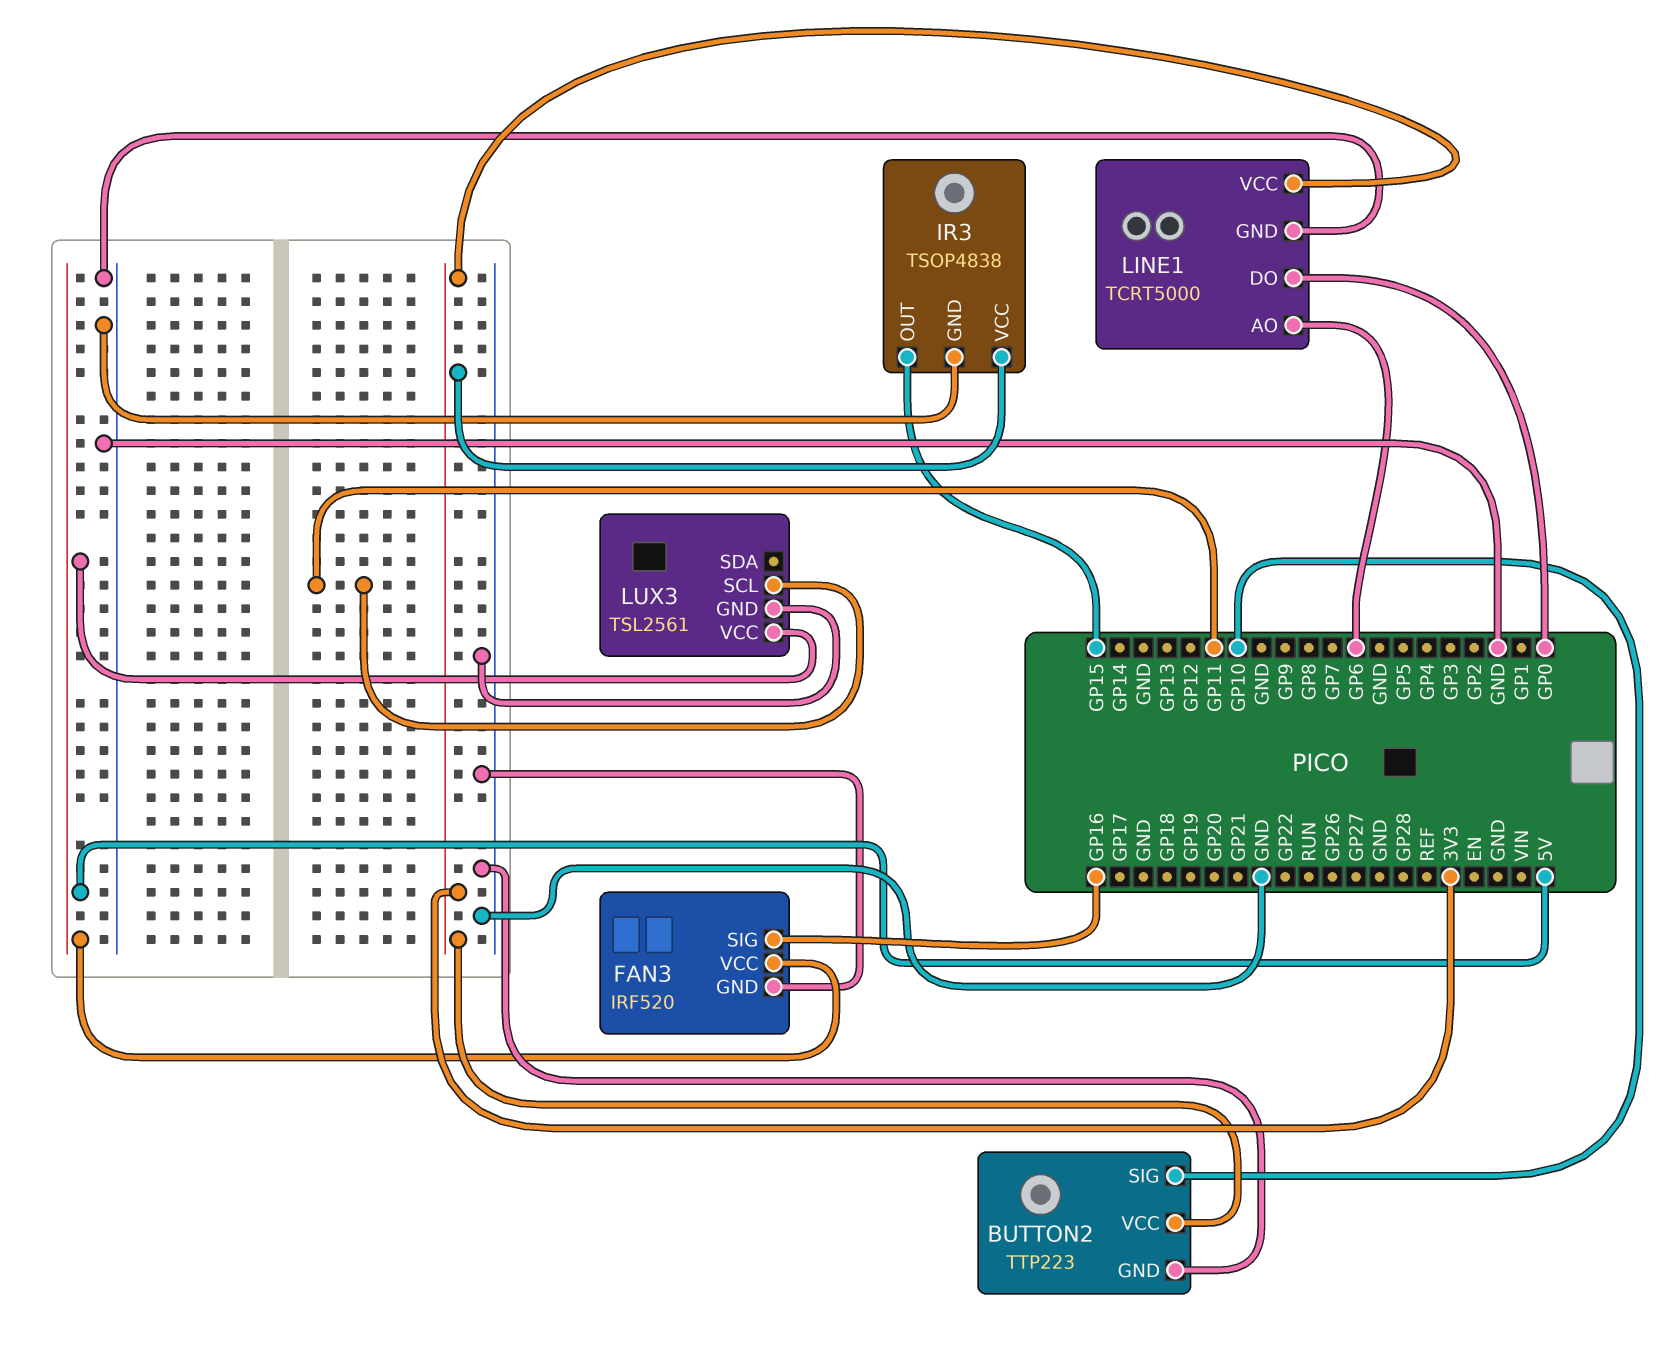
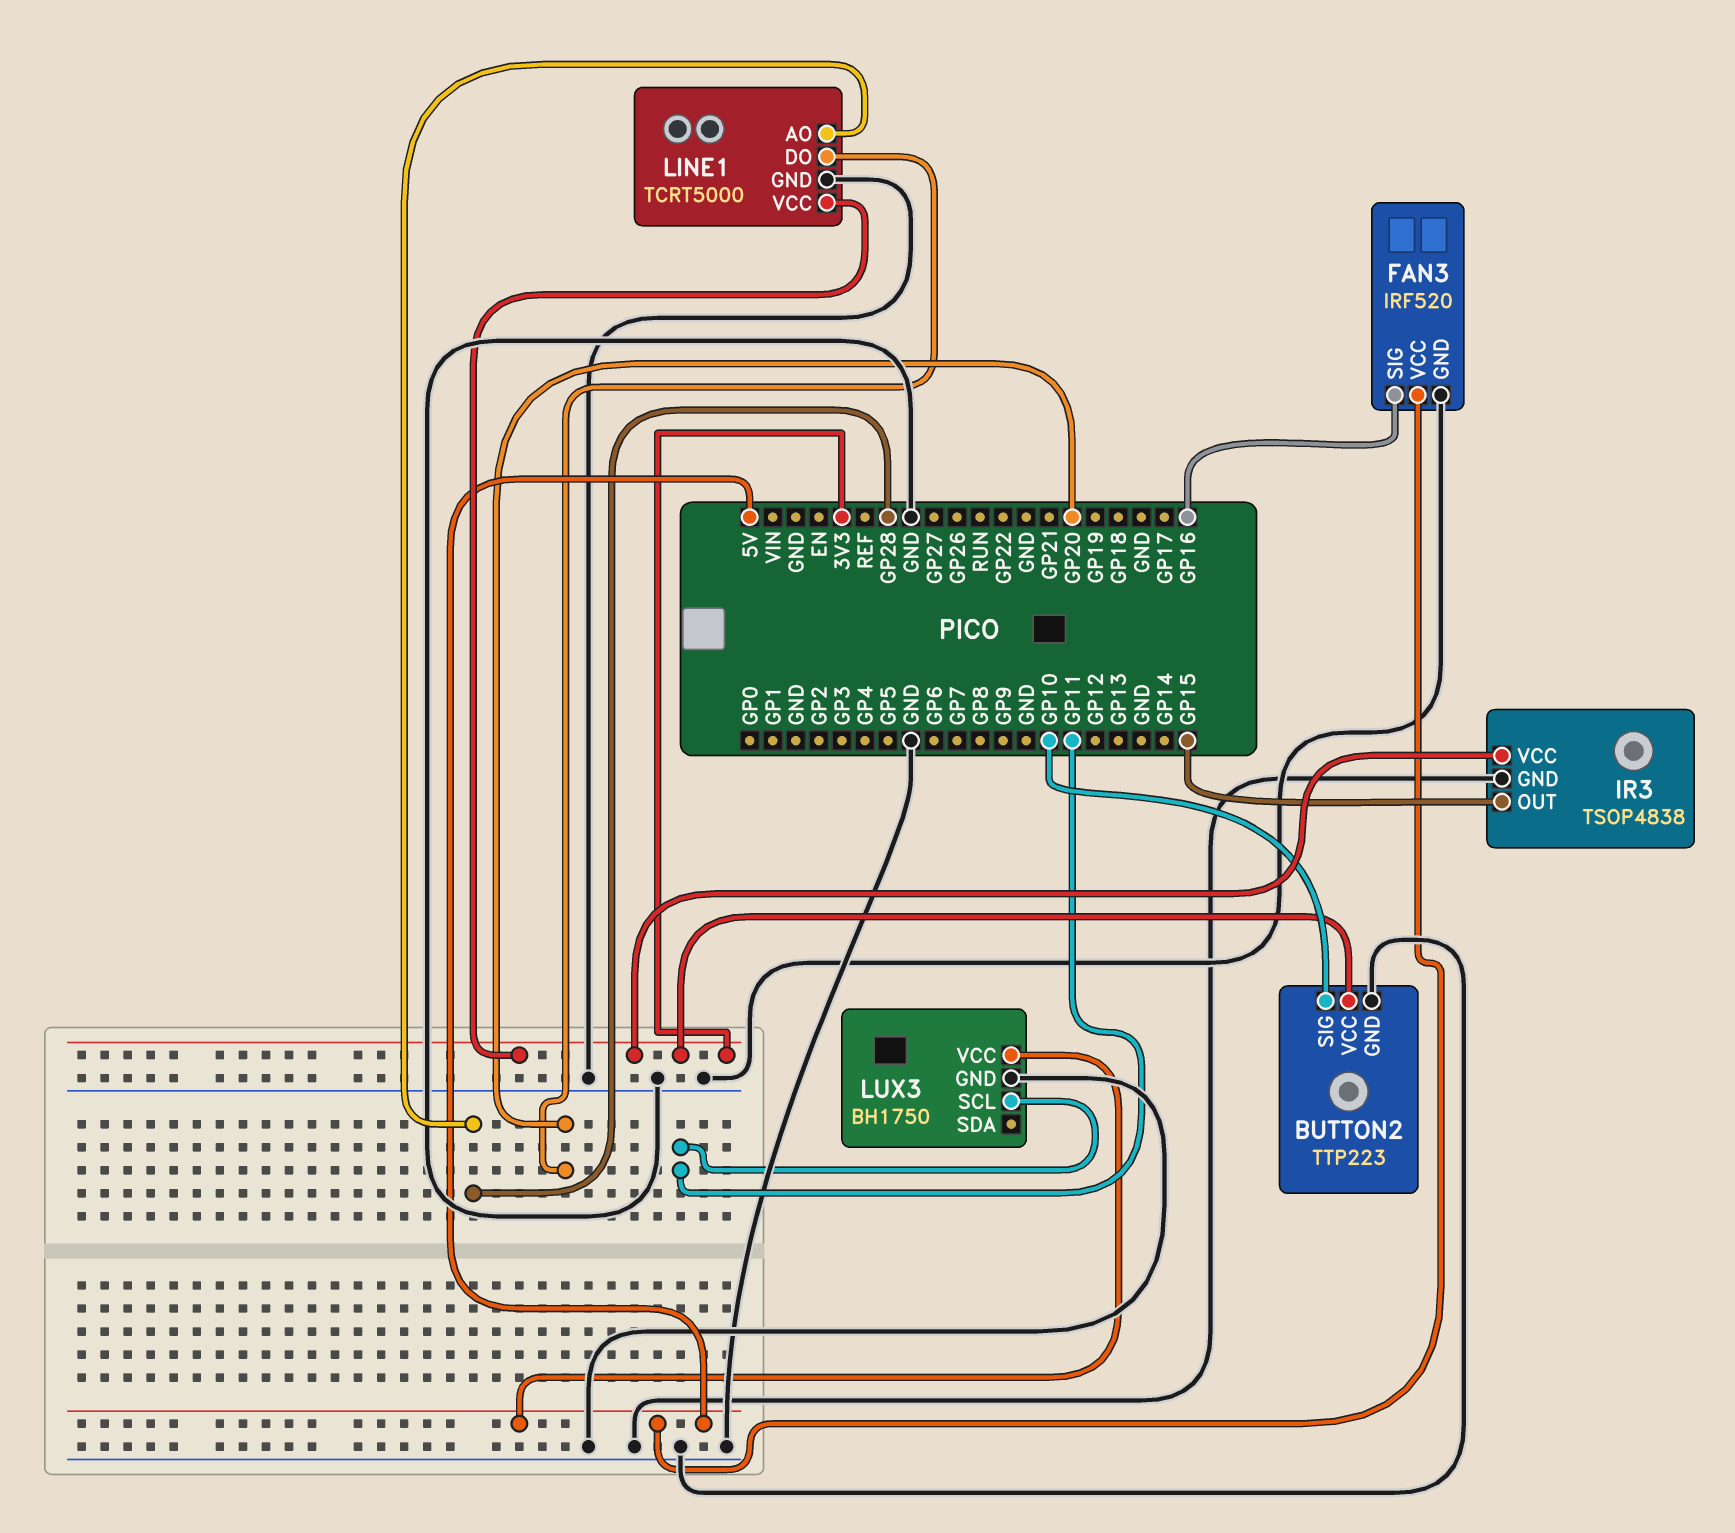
LINE1 pin AO: GP6 -> GP28
LINE1 pin DO: GP0 -> GP20
LUX3: TSL2561 -> BH1750

